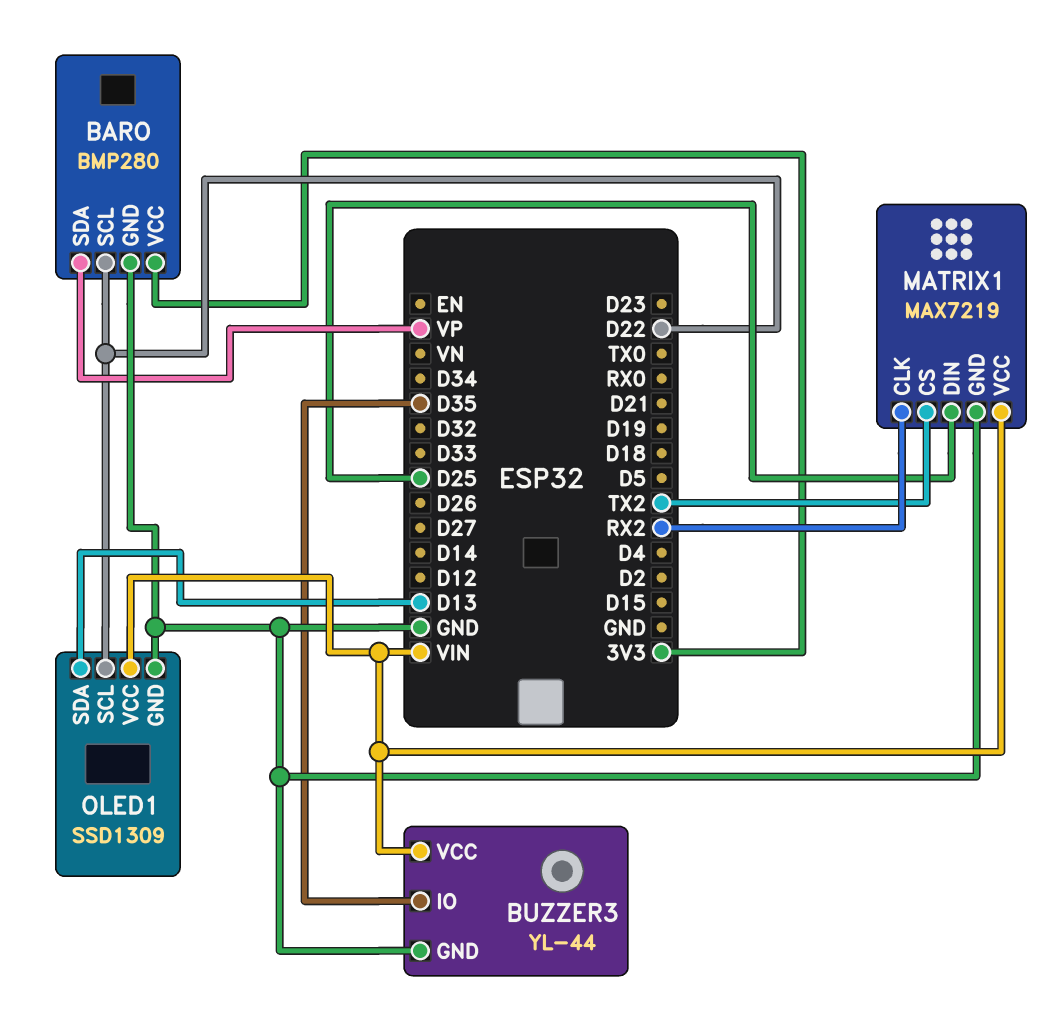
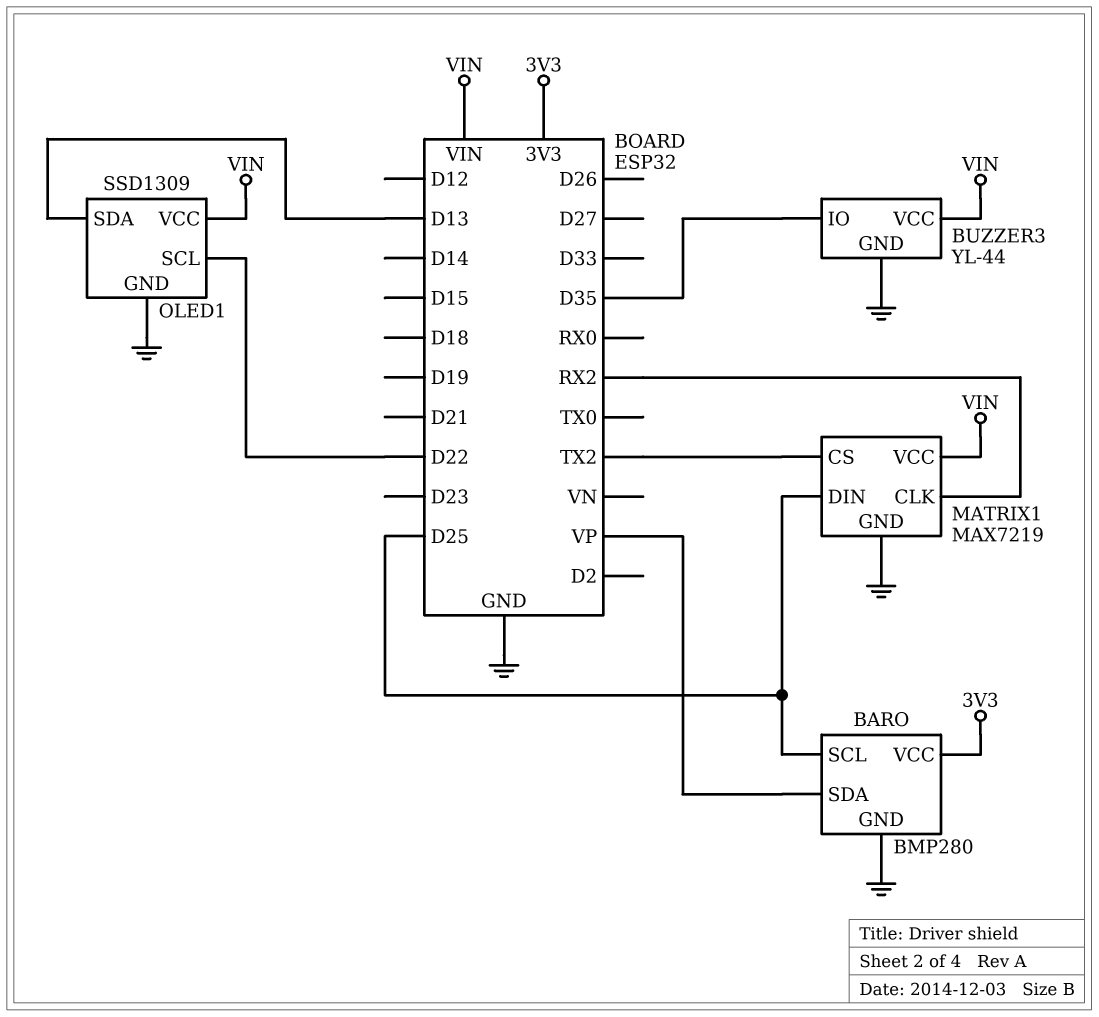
BARO pin SCL: D22 -> D25

